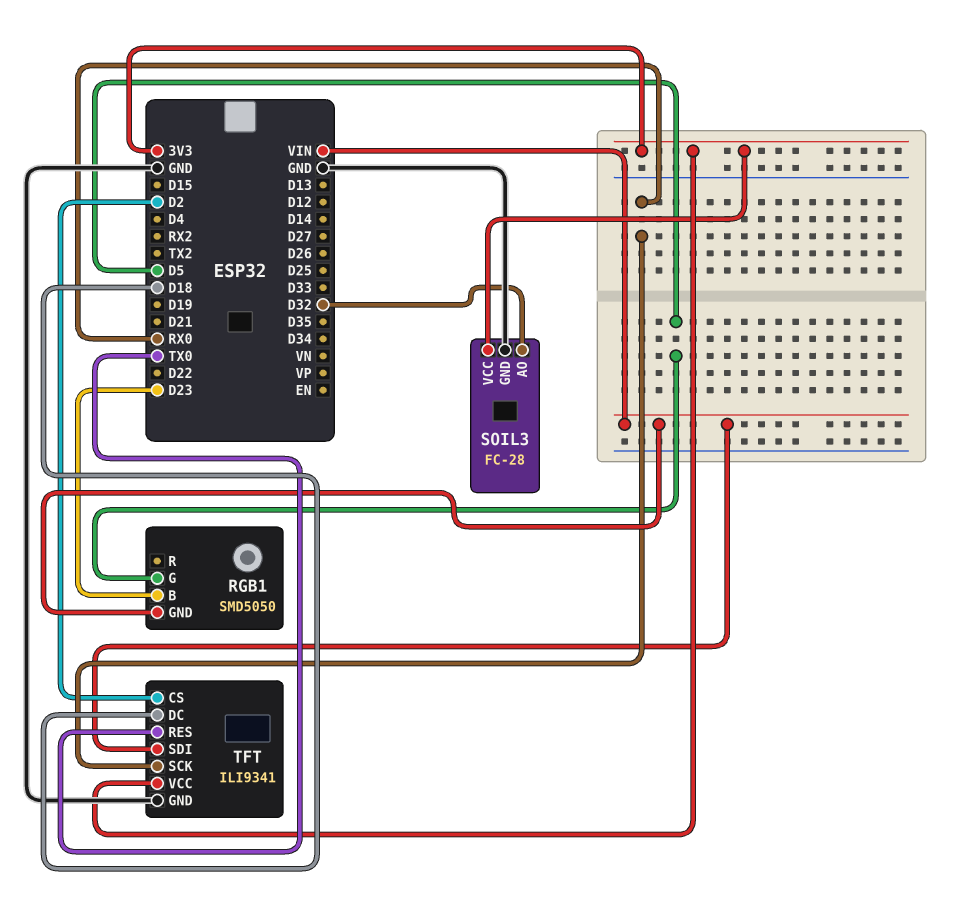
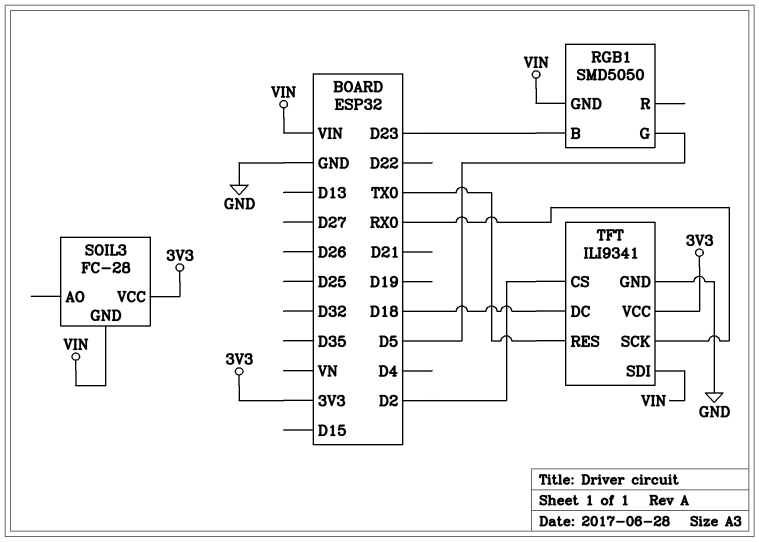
SOIL3 pin AO: D32 -> none
SOIL3 pin GND: GND -> VIN

